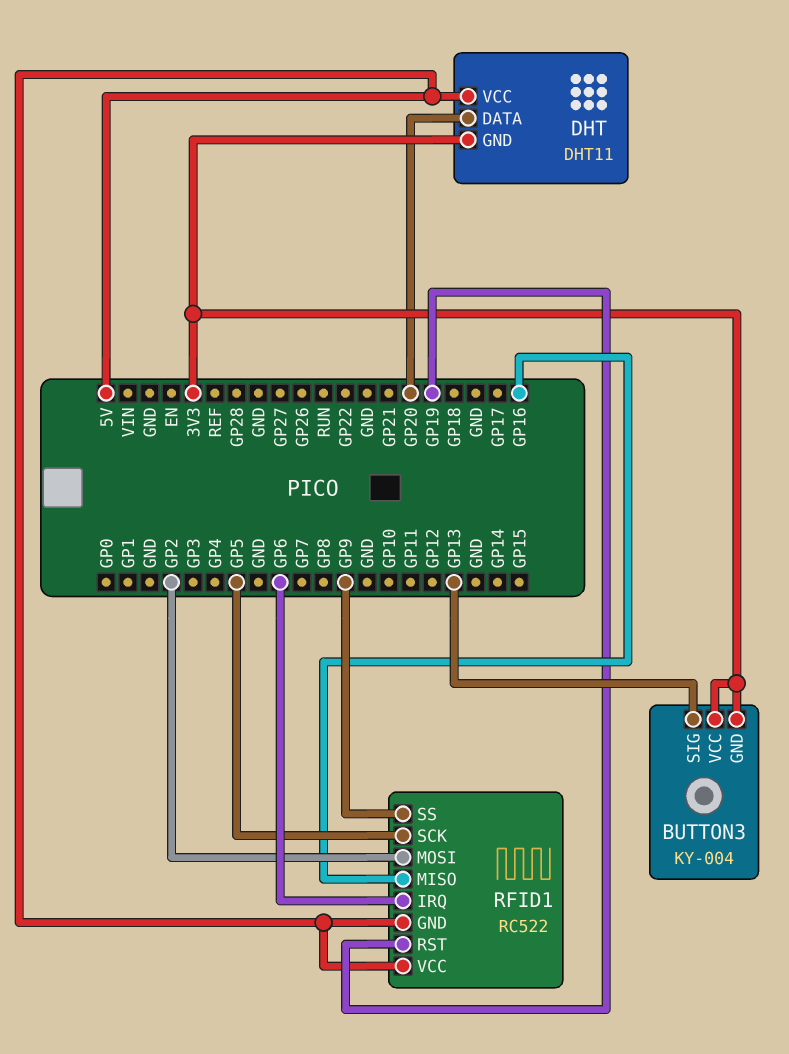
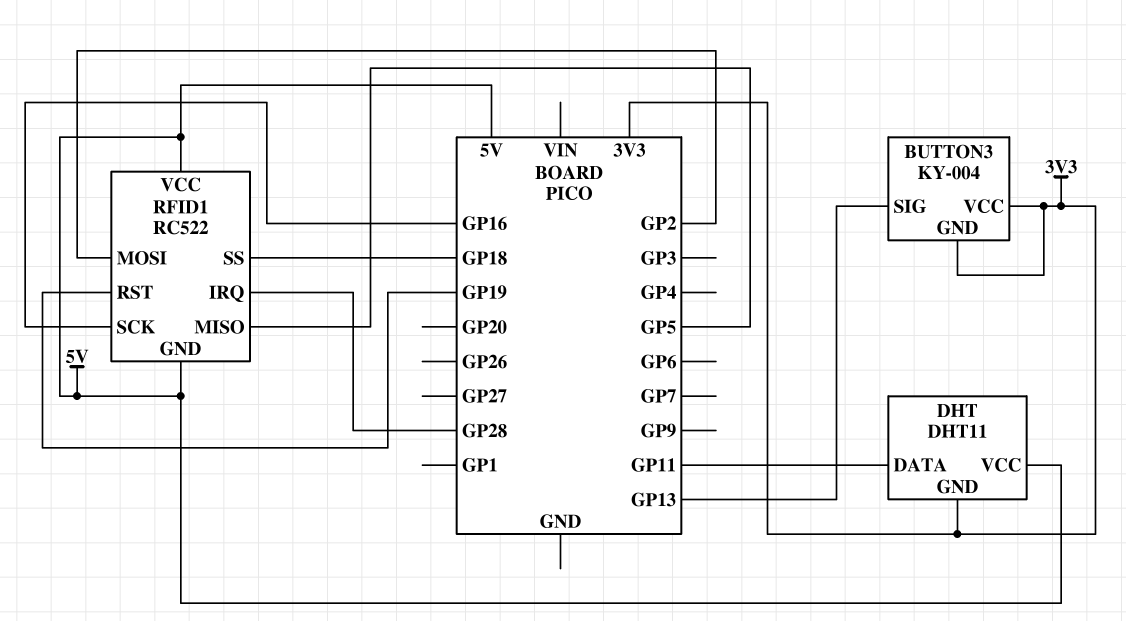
DHT pin DATA: GP20 -> GP11
RFID1 pin IRQ: GP6 -> GP28
RFID1 pin MISO: GP16 -> GP5
RFID1 pin SCK: GP5 -> GP16
RFID1 pin SS: GP9 -> GP18

